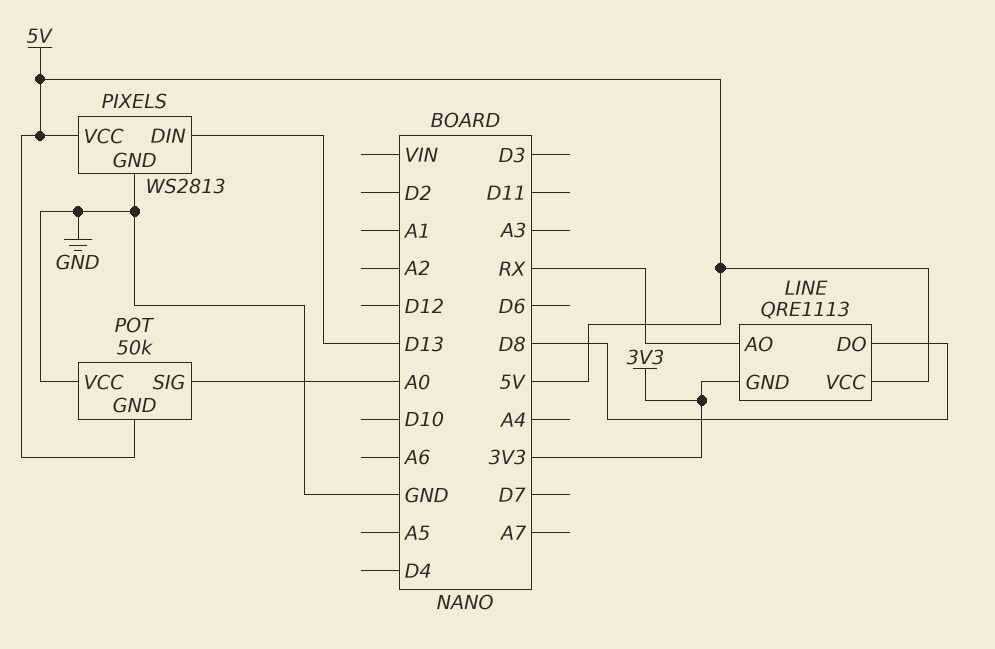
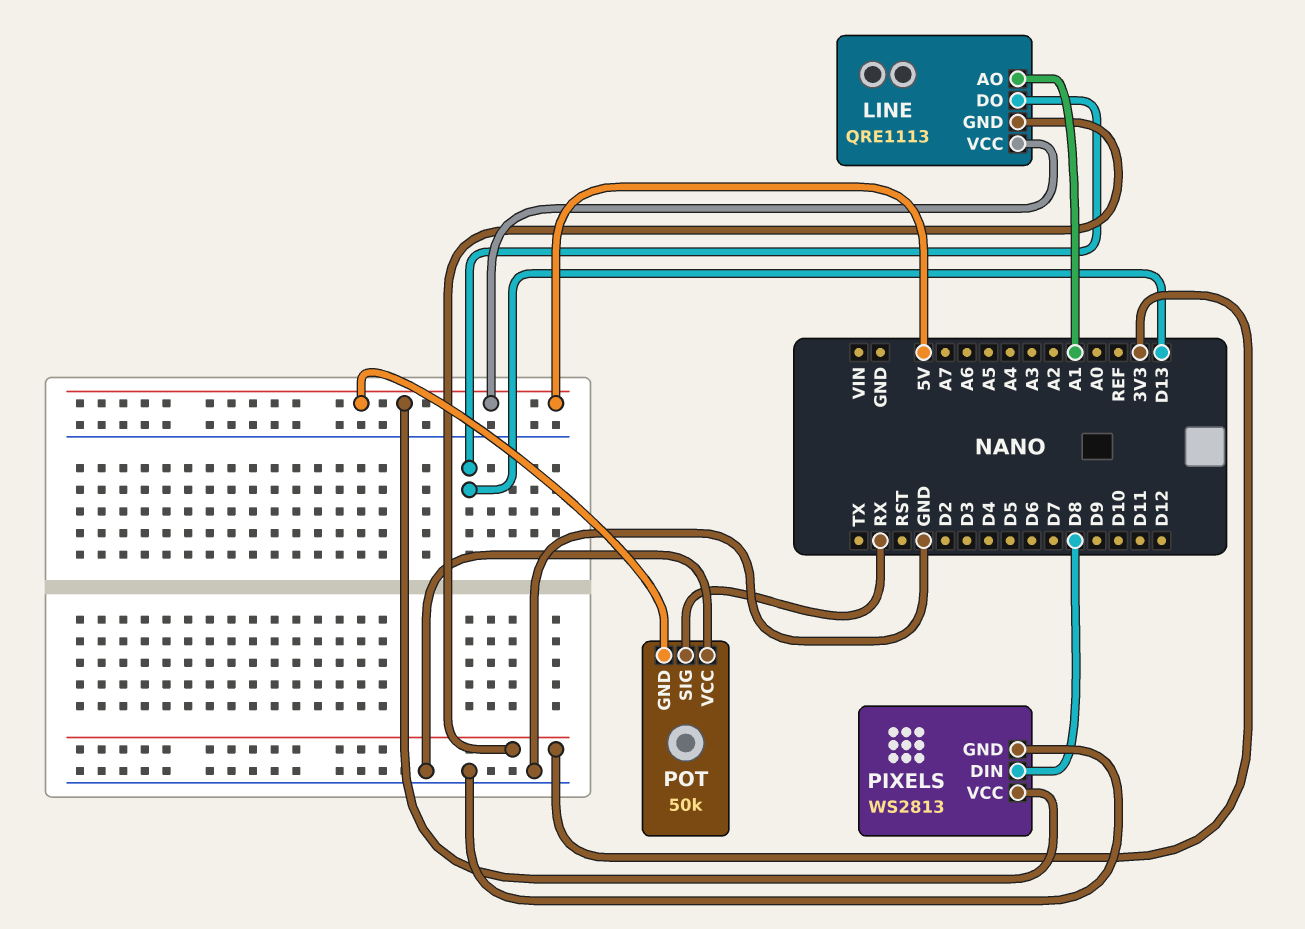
LINE pin AO: RX -> A1
LINE pin DO: D8 -> D13
PIXELS pin DIN: D13 -> D8
POT pin SIG: A0 -> RX

